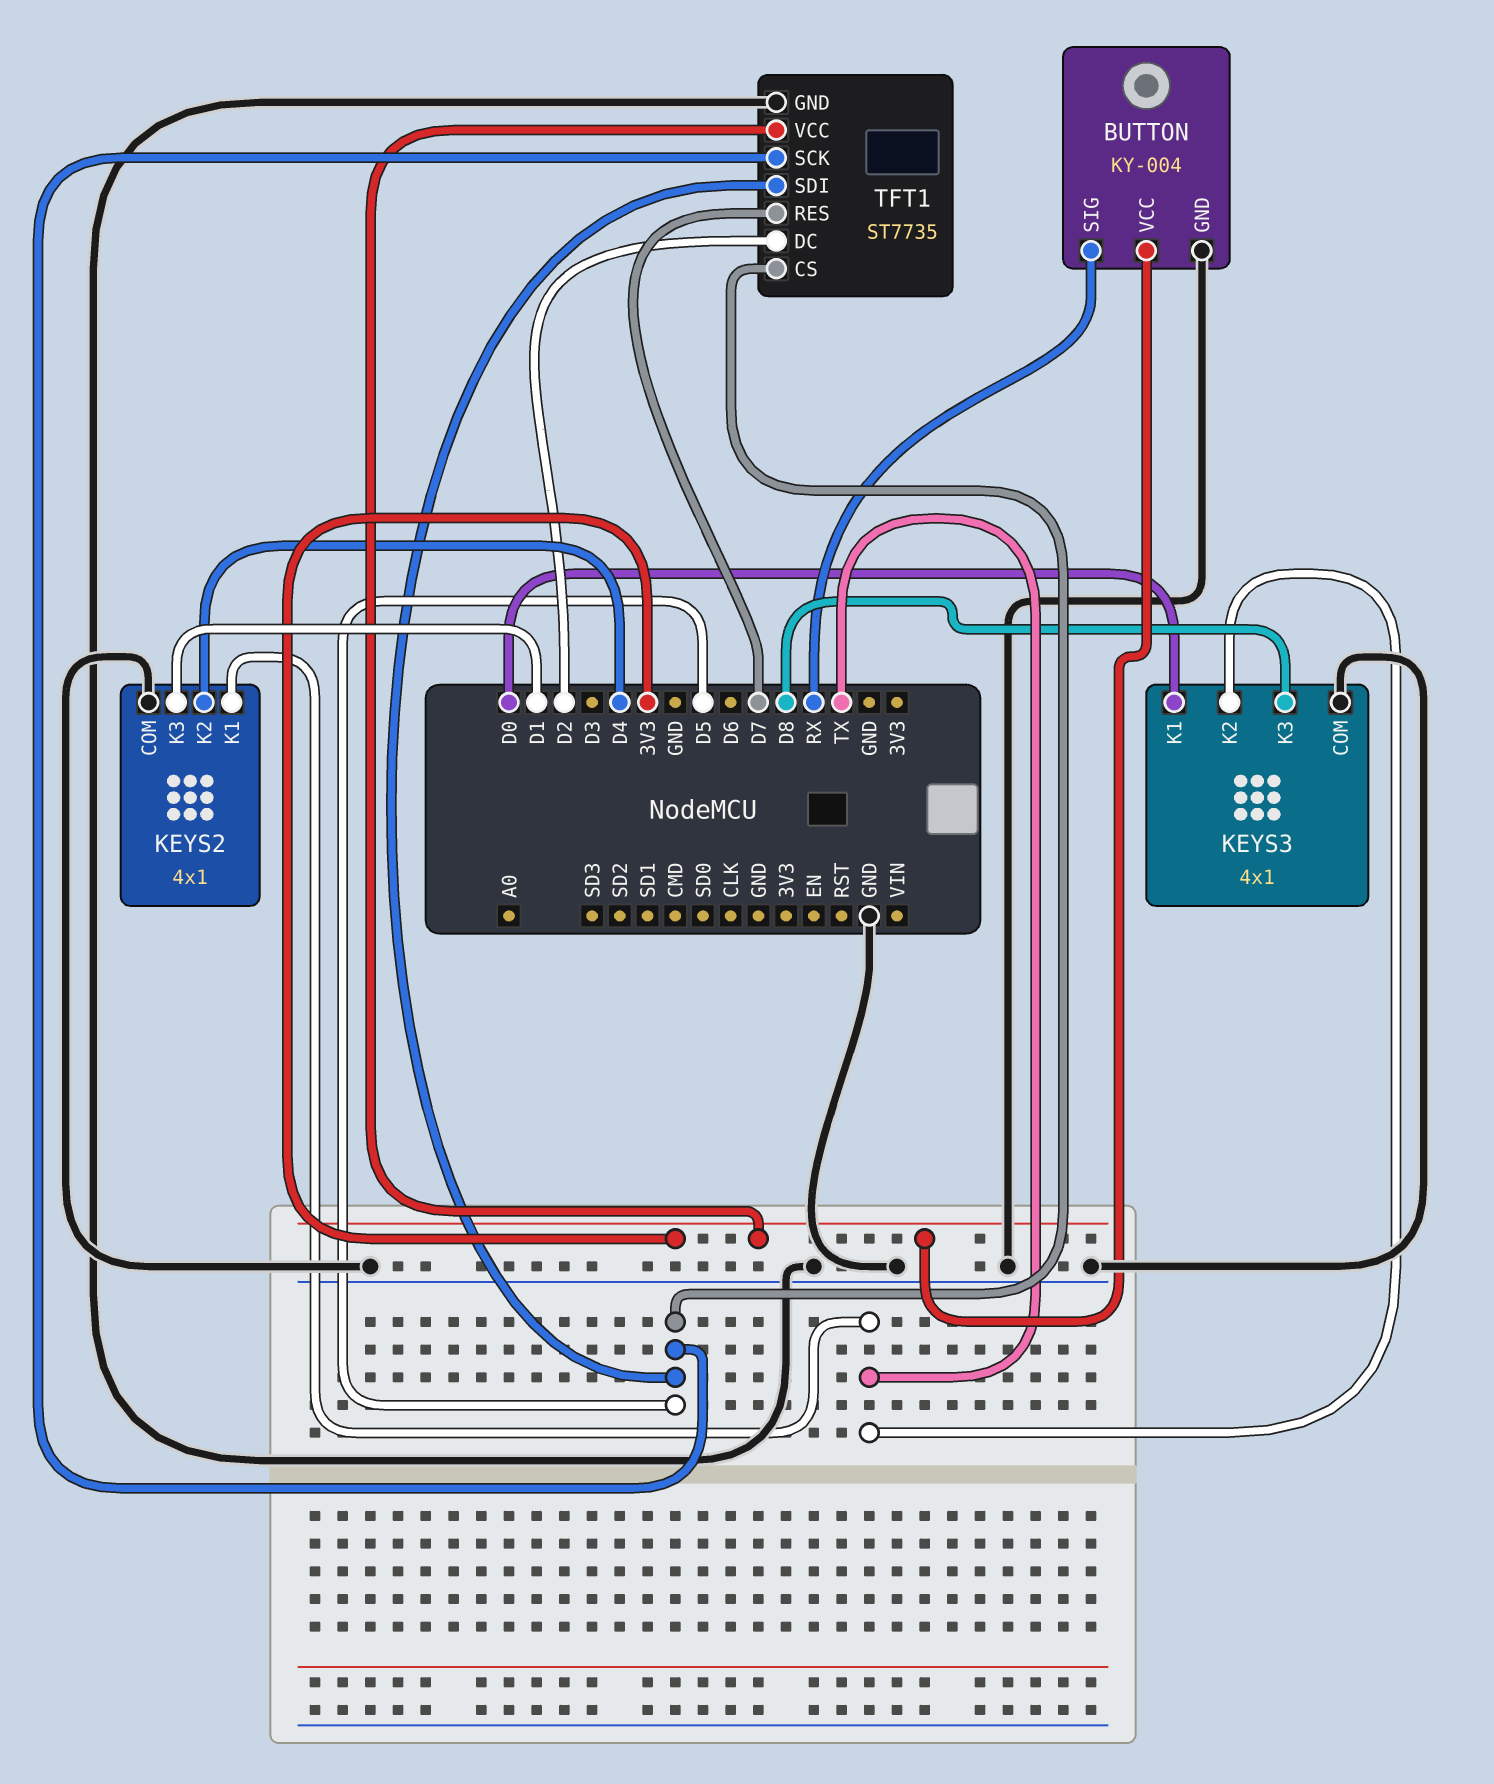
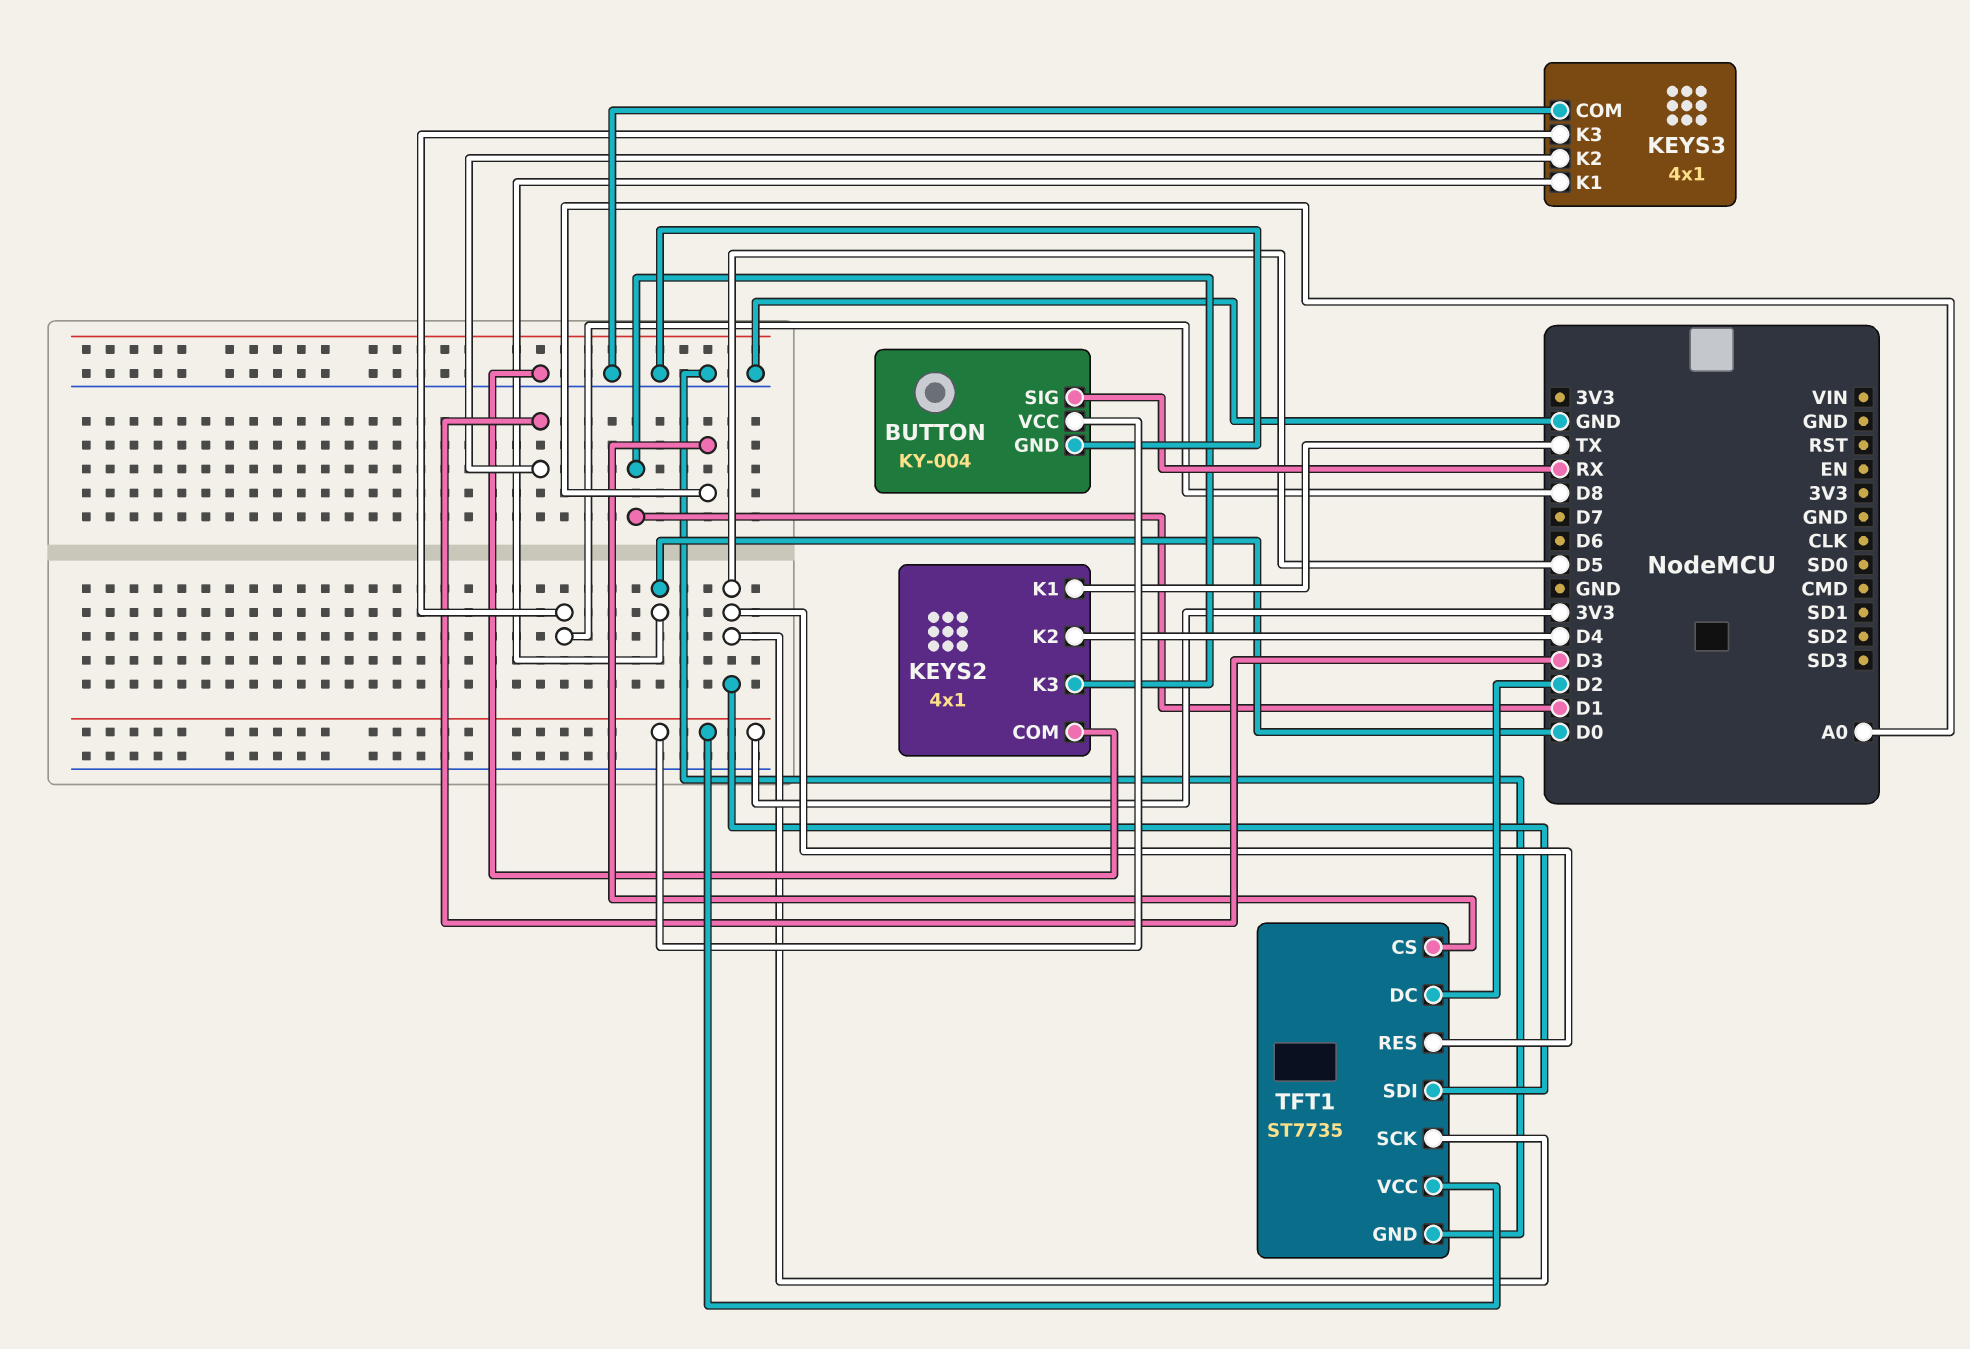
KEYS3 pin K2: TX -> D3
TFT1 pin CS: D5 -> A0
TFT1 pin RES: D7 -> D5

